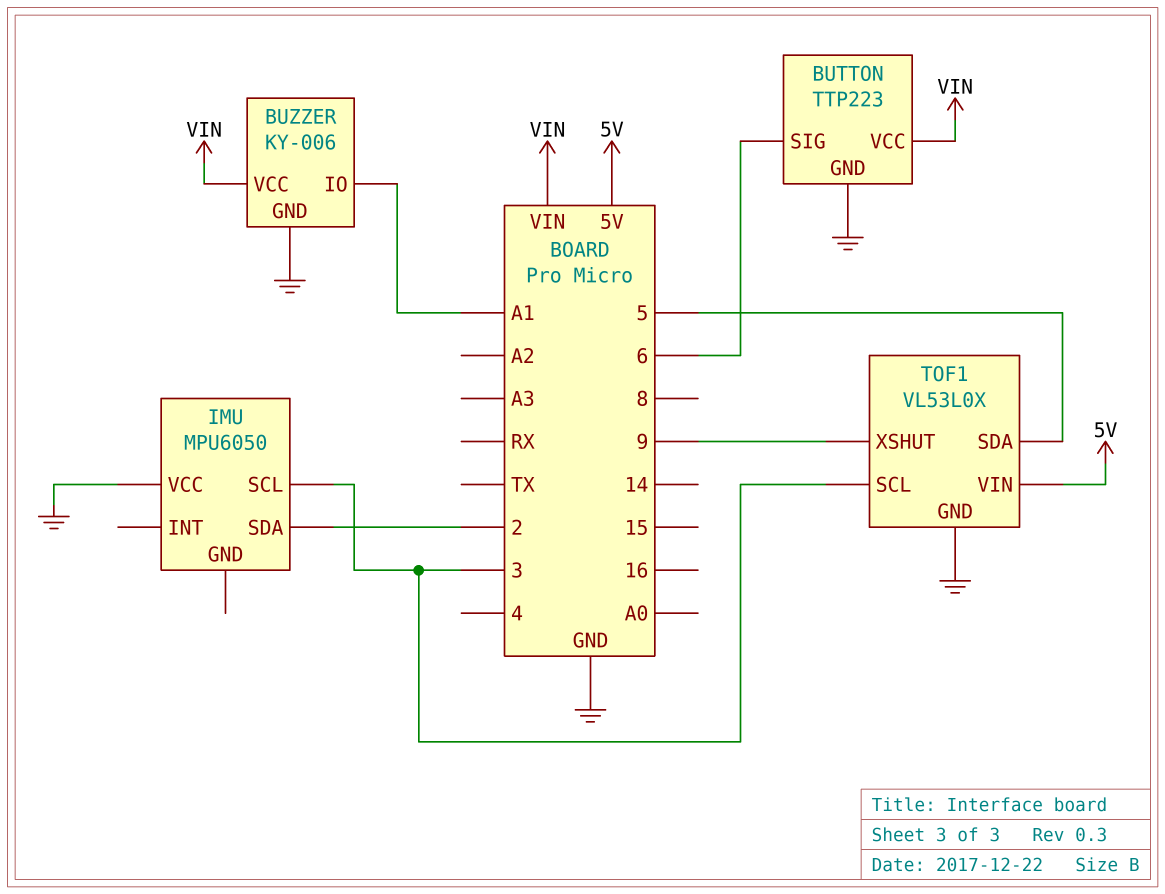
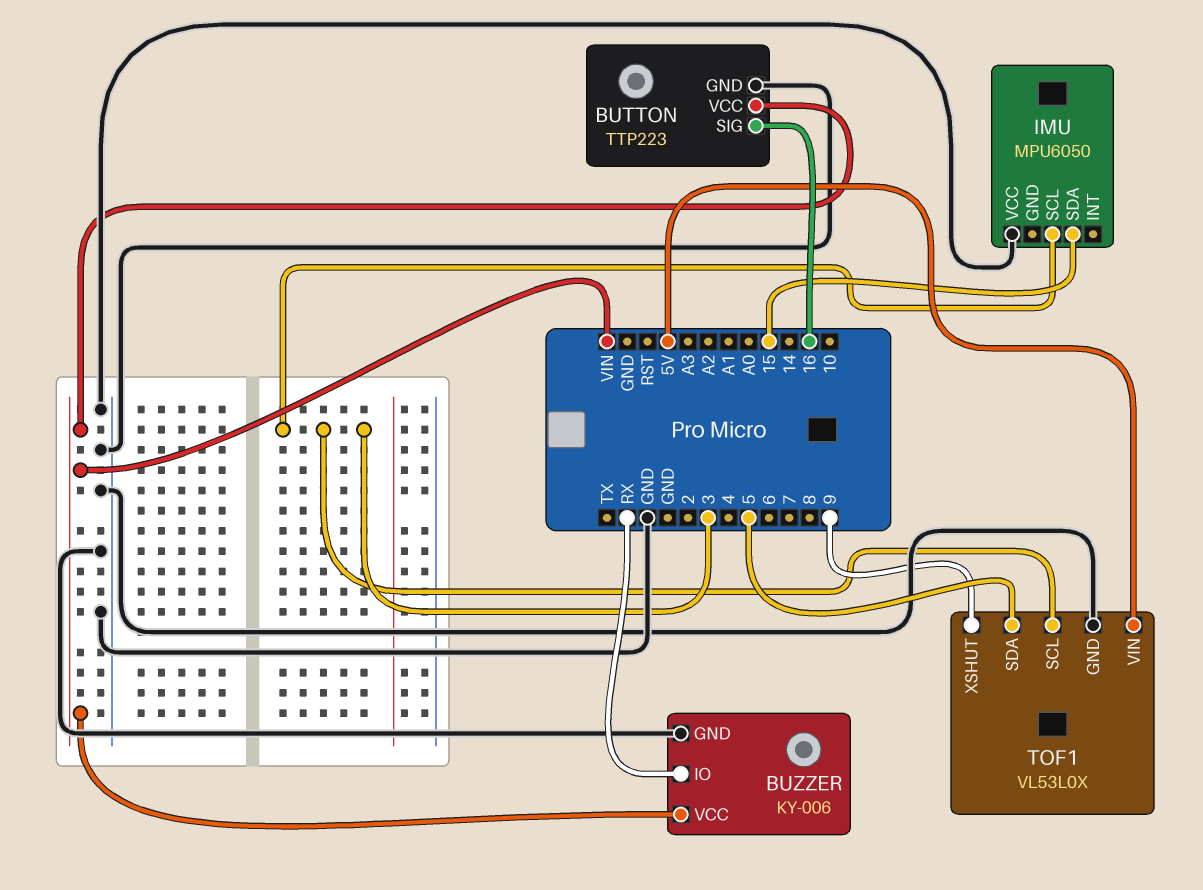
BUTTON pin SIG: 6 -> 16
BUZZER pin IO: A1 -> RX
IMU pin SDA: 2 -> 15

